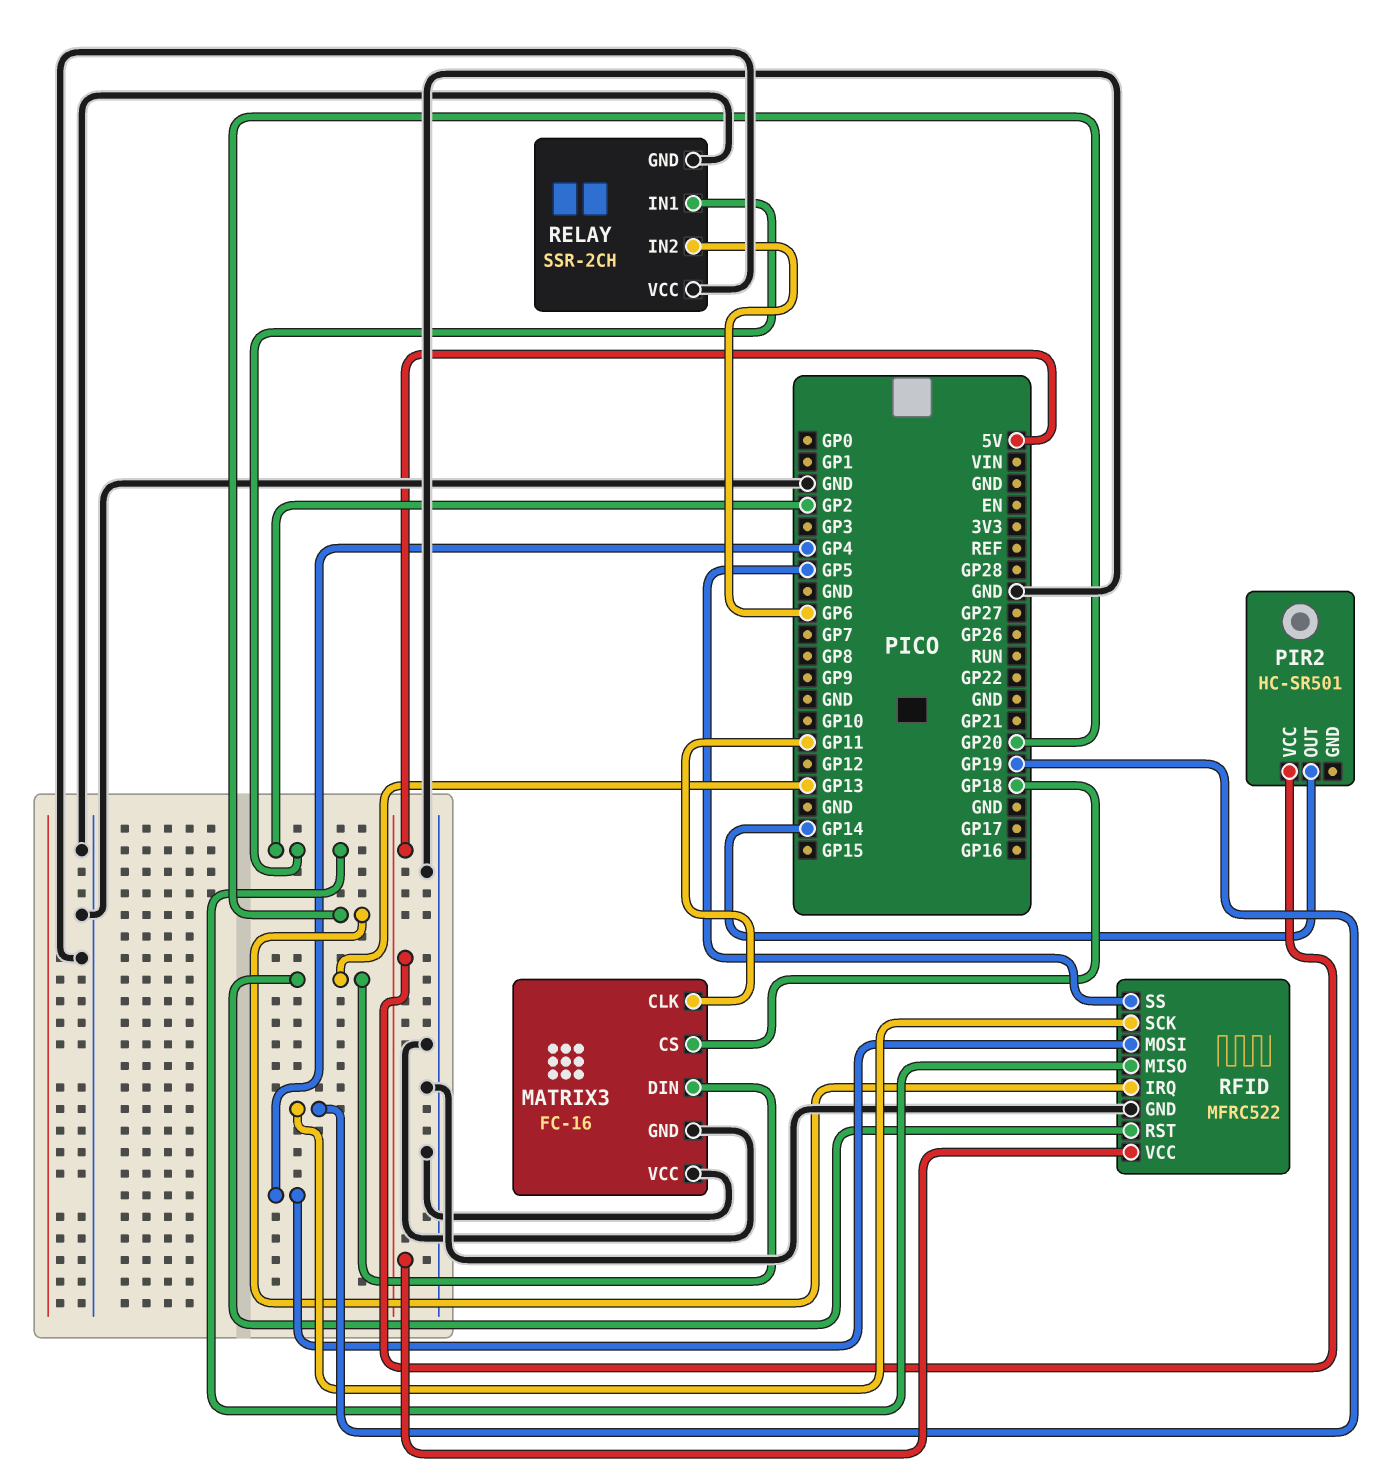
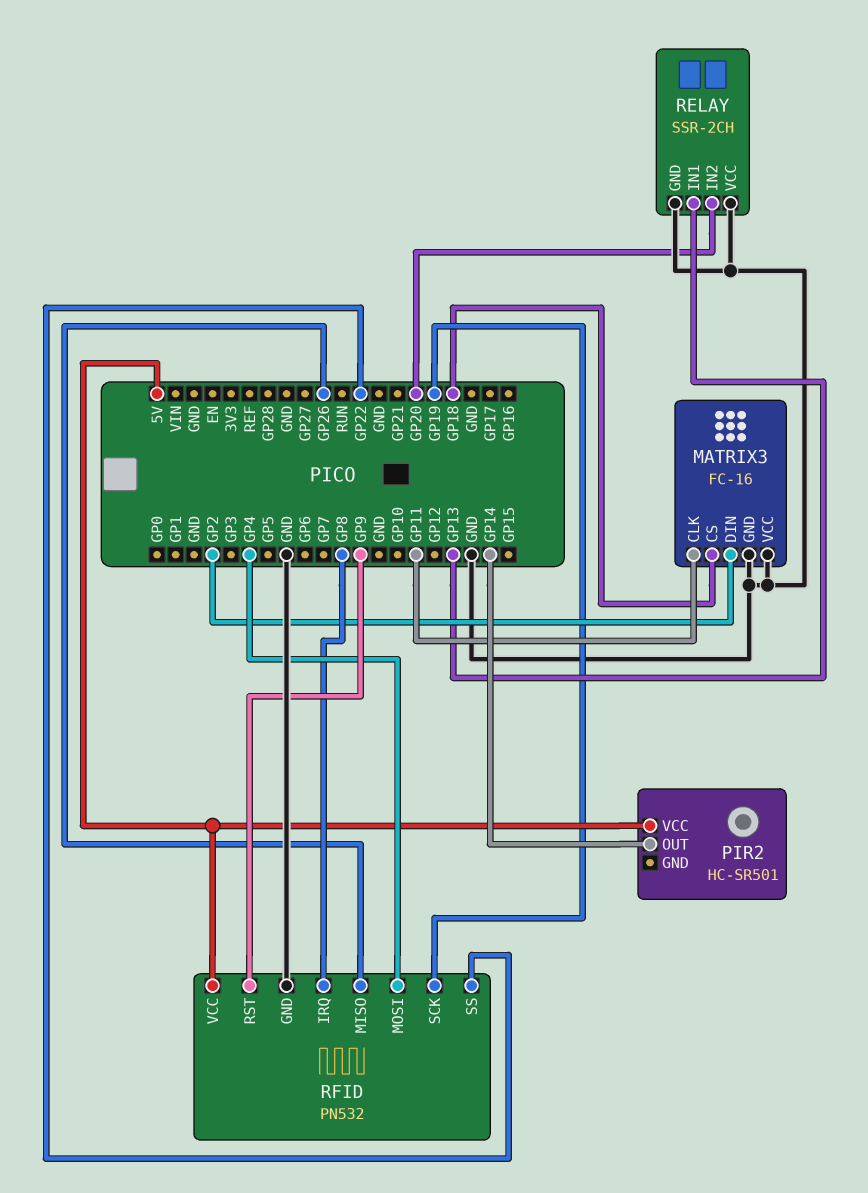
MATRIX3 pin DIN: GP13 -> GP2
RELAY pin IN1: GP2 -> GP13
RELAY pin IN2: GP6 -> GP20
RFID: MFRC522 -> PN532
RFID pin IRQ: GP20 -> GP8
RFID pin MISO: GP2 -> GP26
RFID pin RST: GP13 -> GP9
RFID pin SS: GP5 -> GP22

